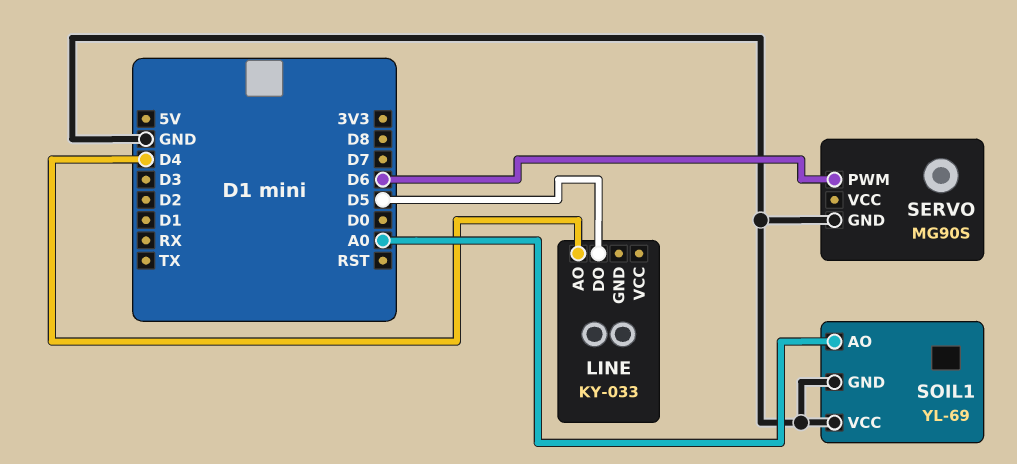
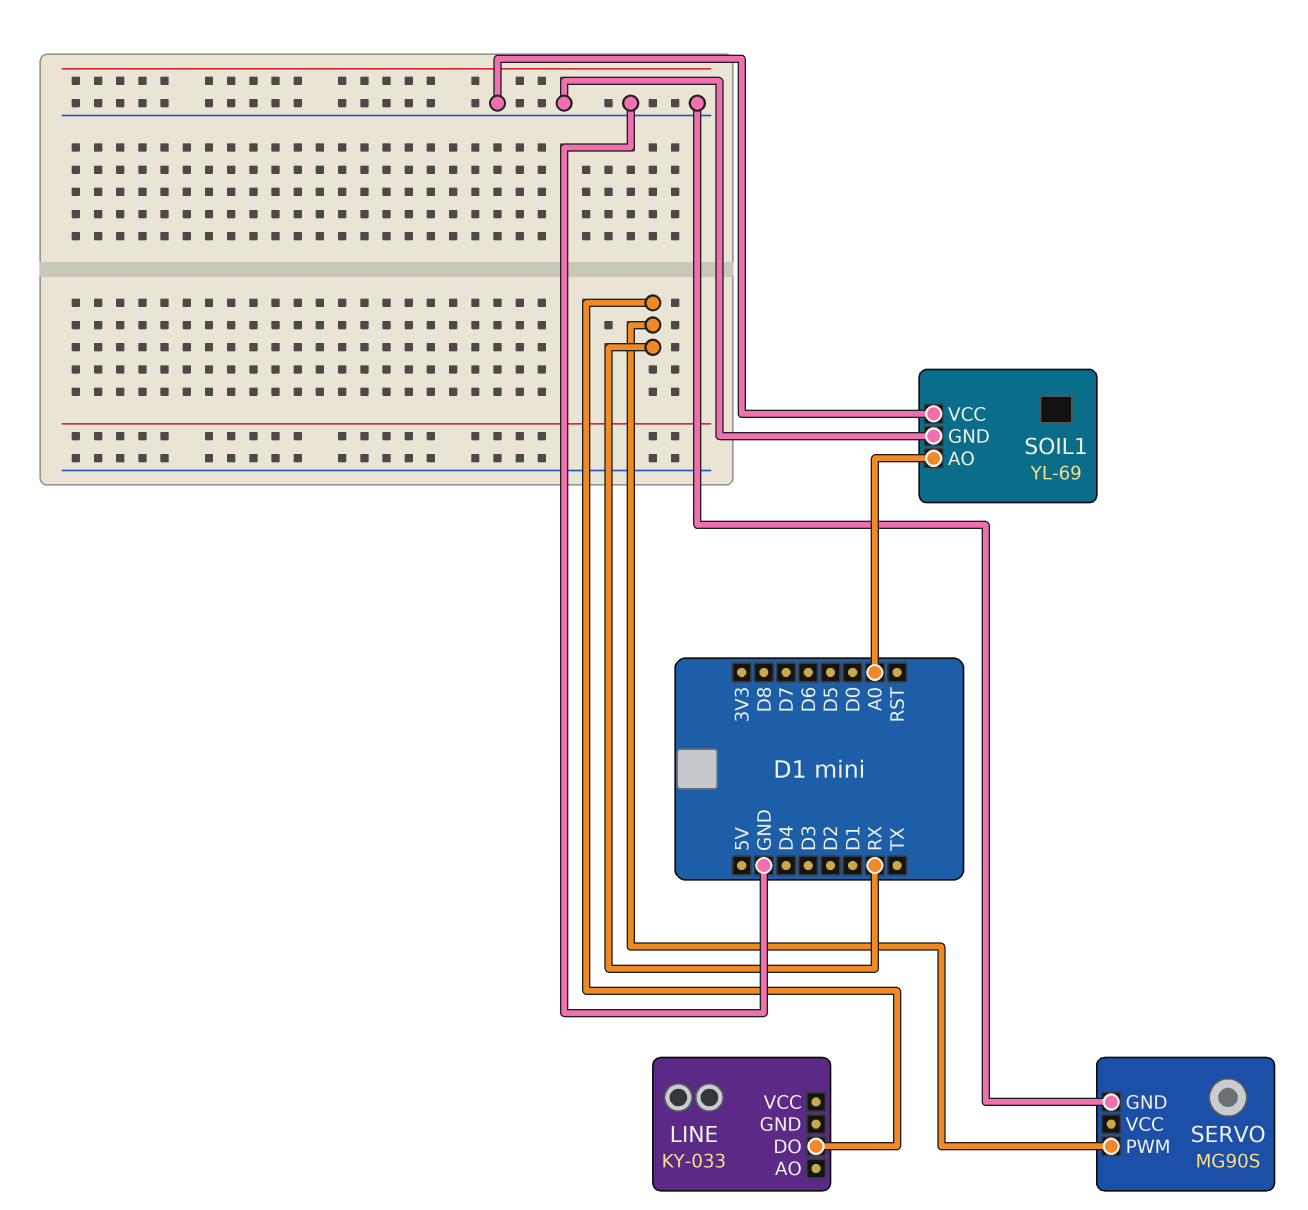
LINE pin AO: D4 -> none
LINE pin DO: D5 -> RX
SERVO pin PWM: D6 -> RX

